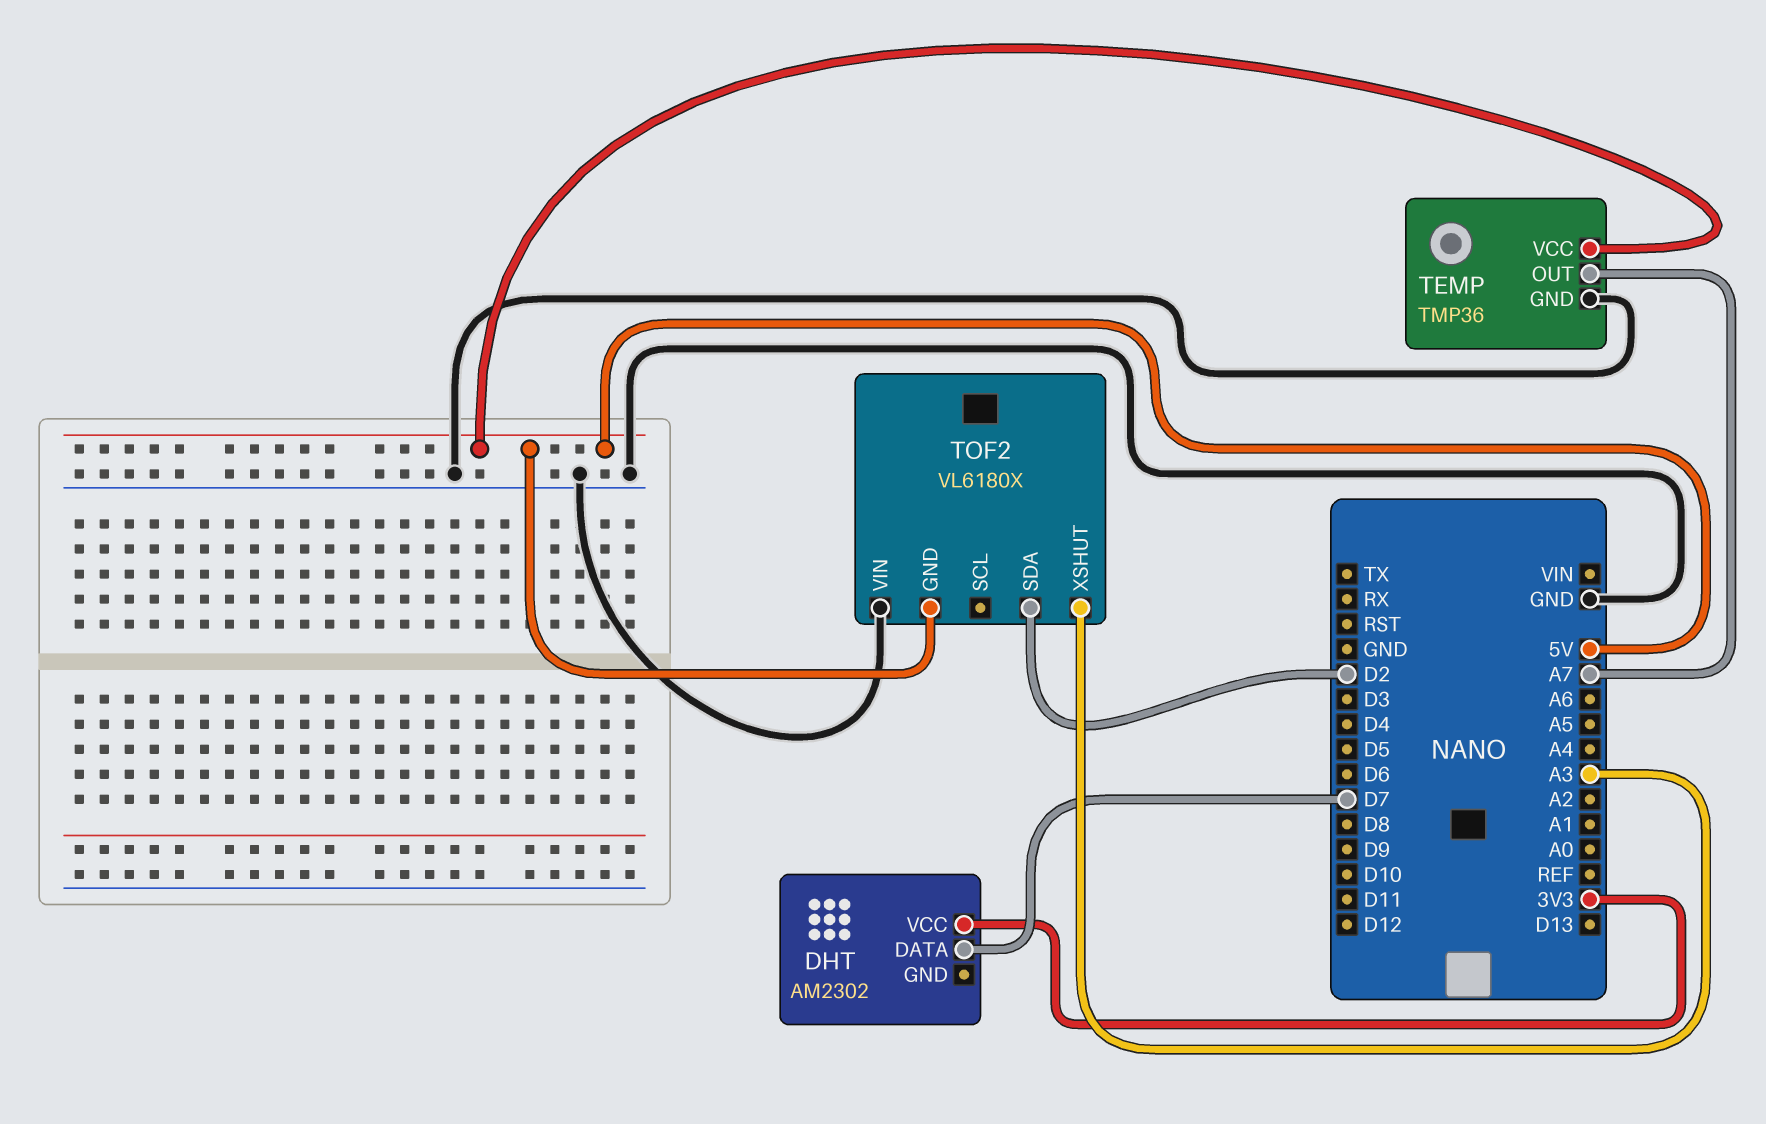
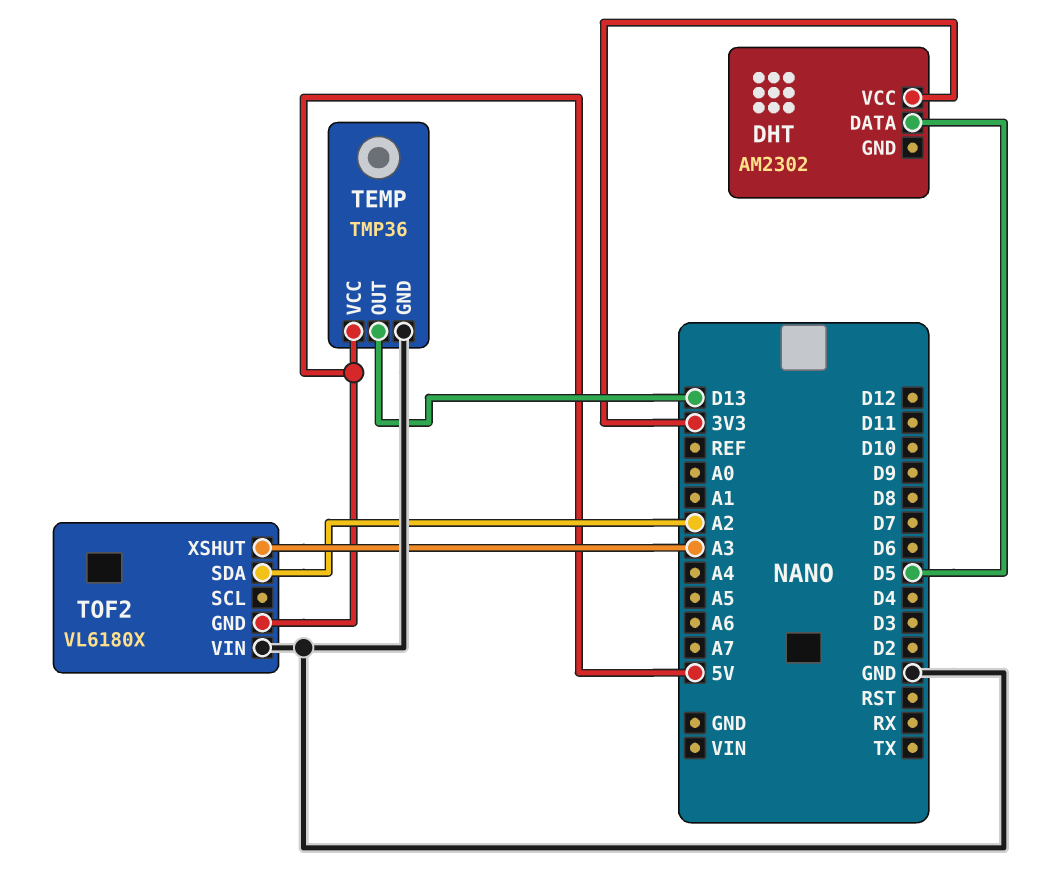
DHT pin DATA: D7 -> D5
TEMP pin OUT: A7 -> D13
TOF2 pin SDA: D2 -> A2

